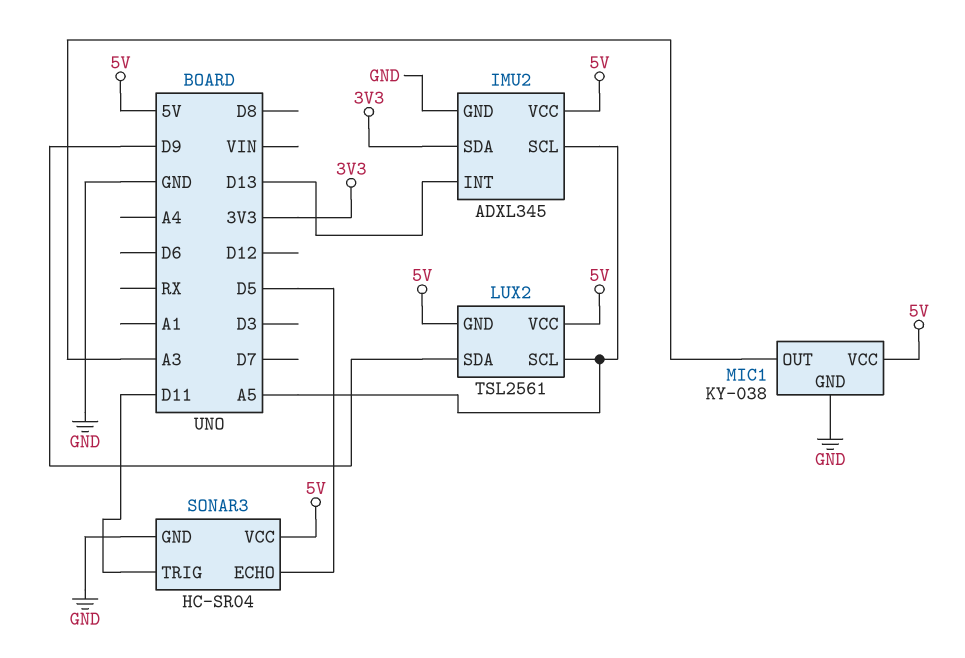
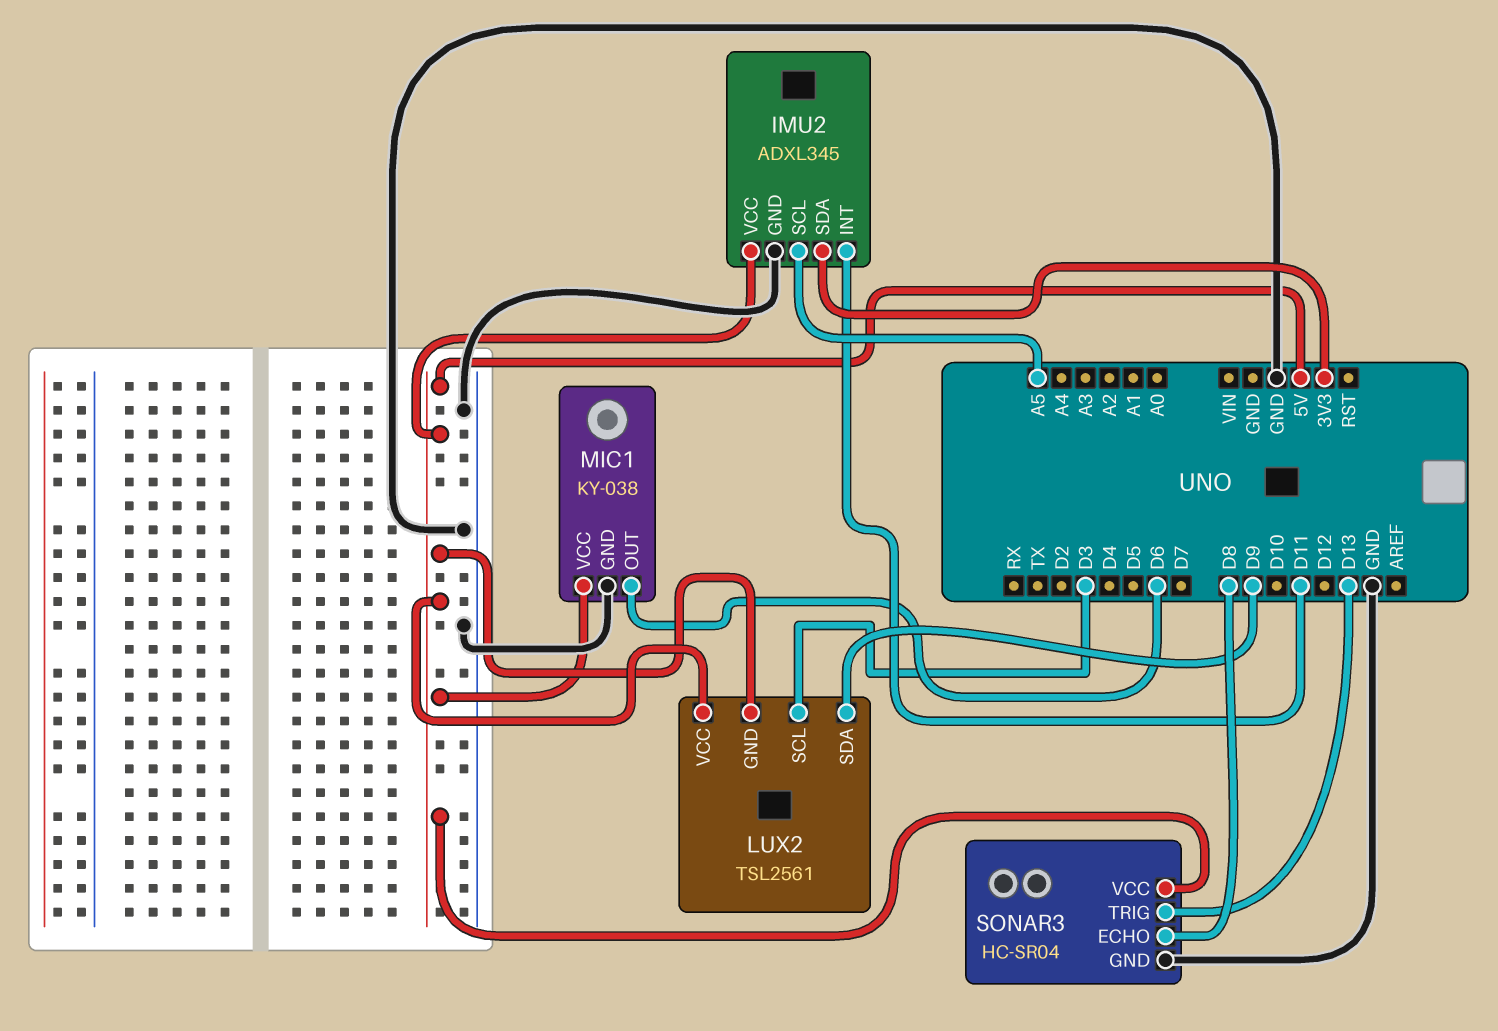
IMU2 pin INT: D13 -> D11
LUX2 pin SCL: A5 -> D3
MIC1 pin OUT: A3 -> D6
SONAR3 pin ECHO: D5 -> D8
SONAR3 pin TRIG: D11 -> D13

